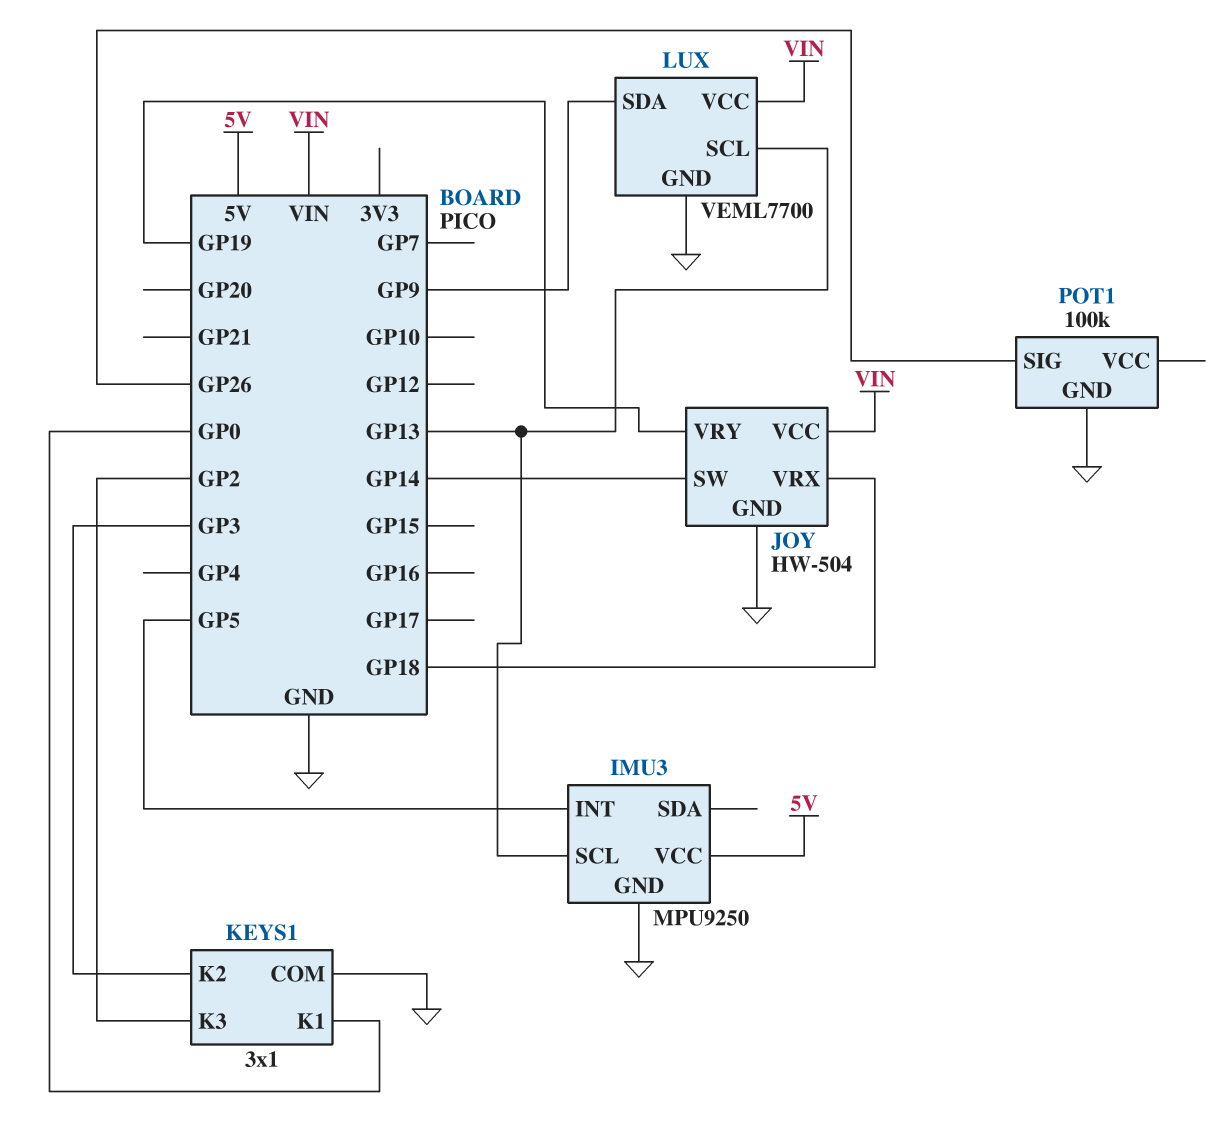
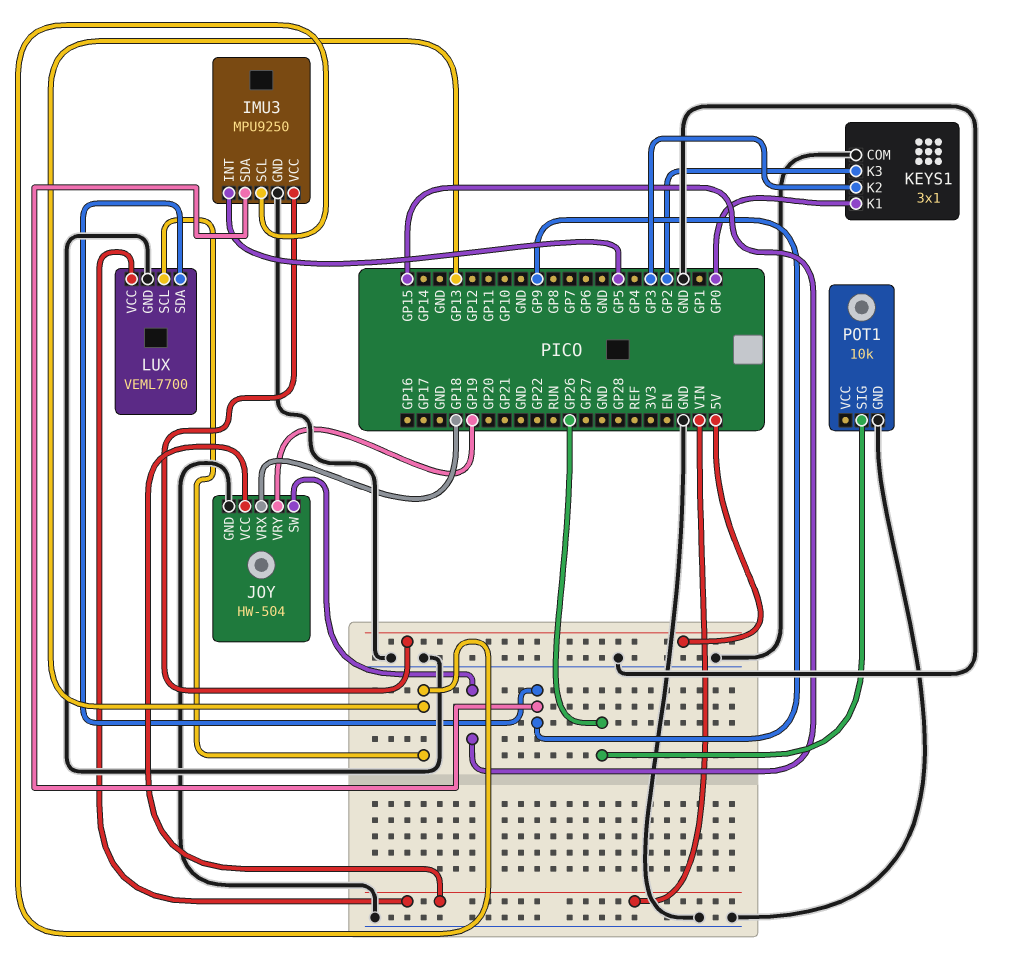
IMU3 pin SDA: none -> GP9
JOY pin SW: GP14 -> GP15
POT1: 100k -> 10k

